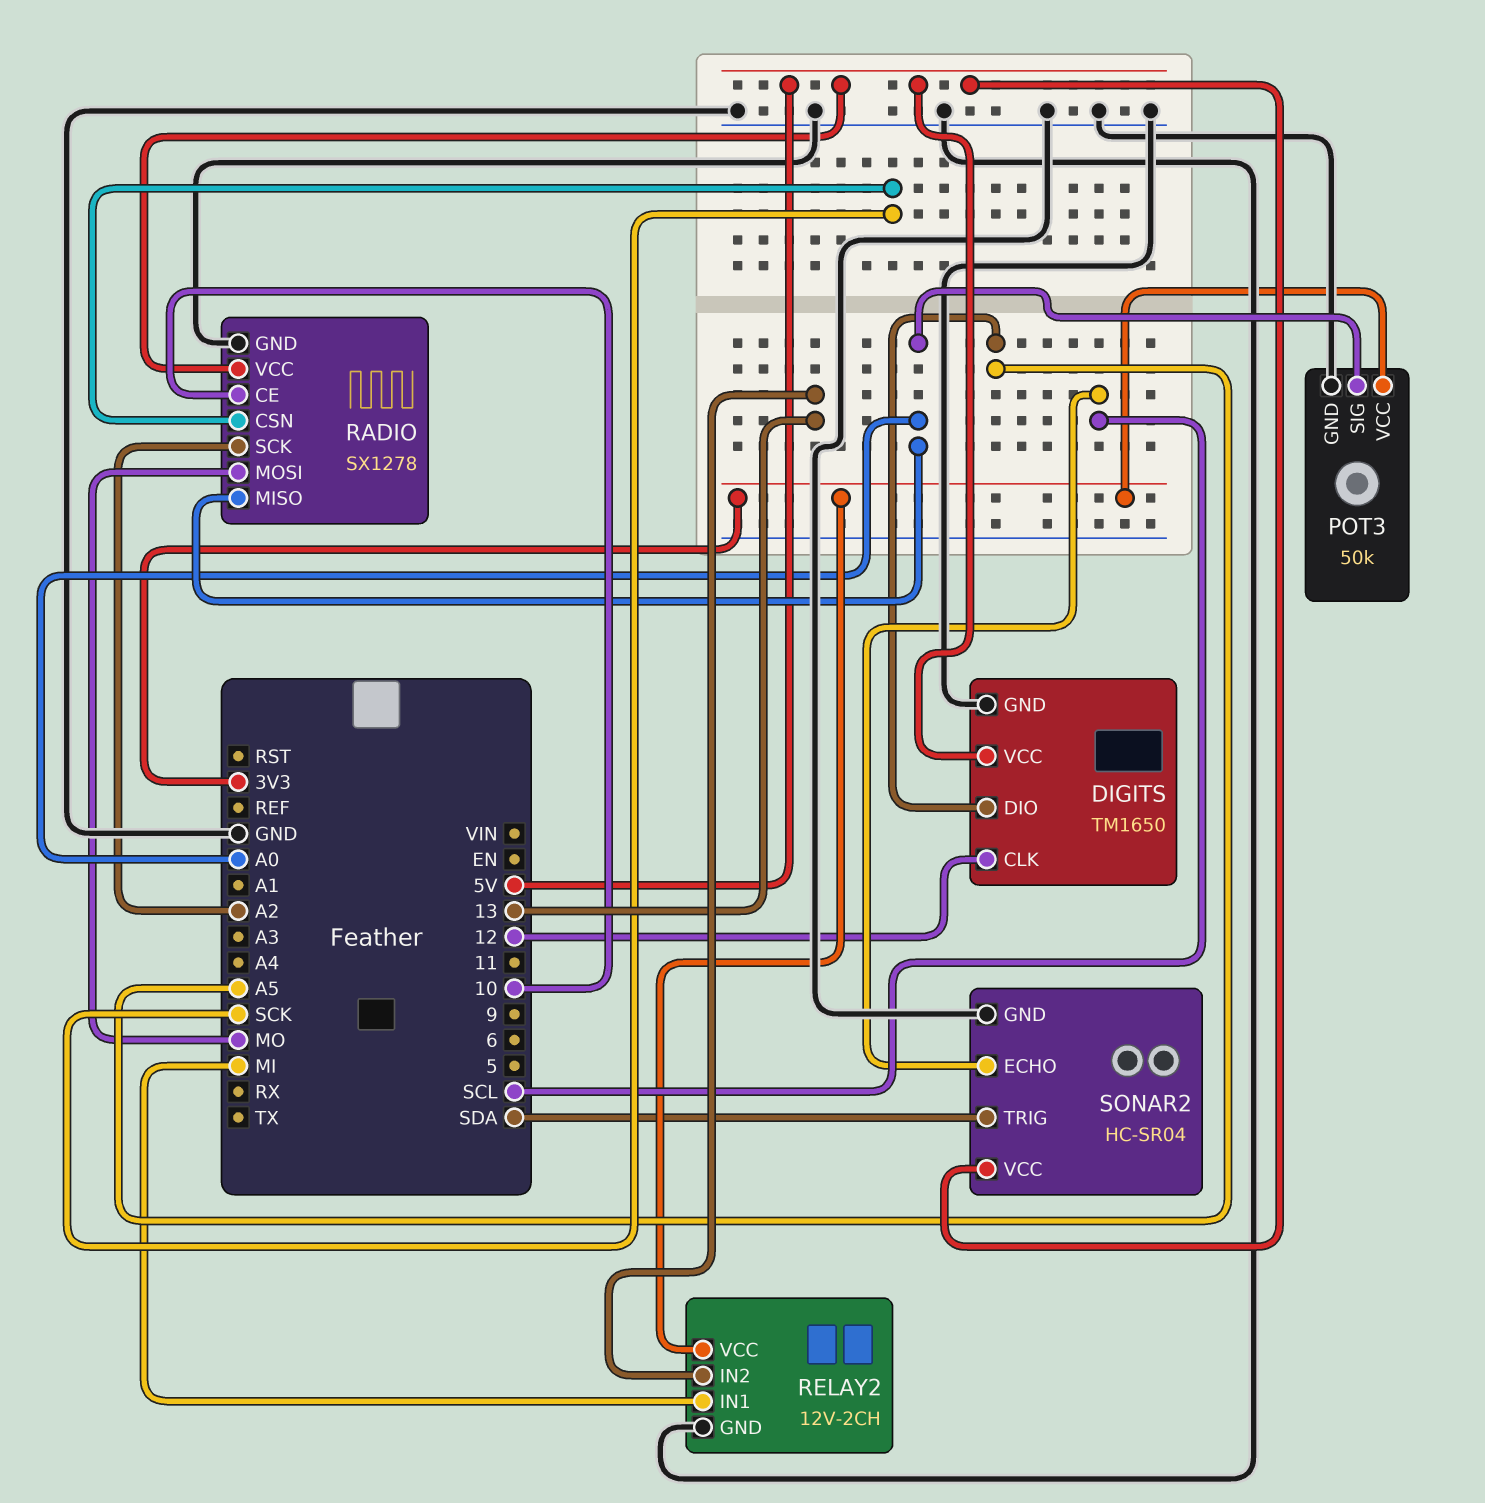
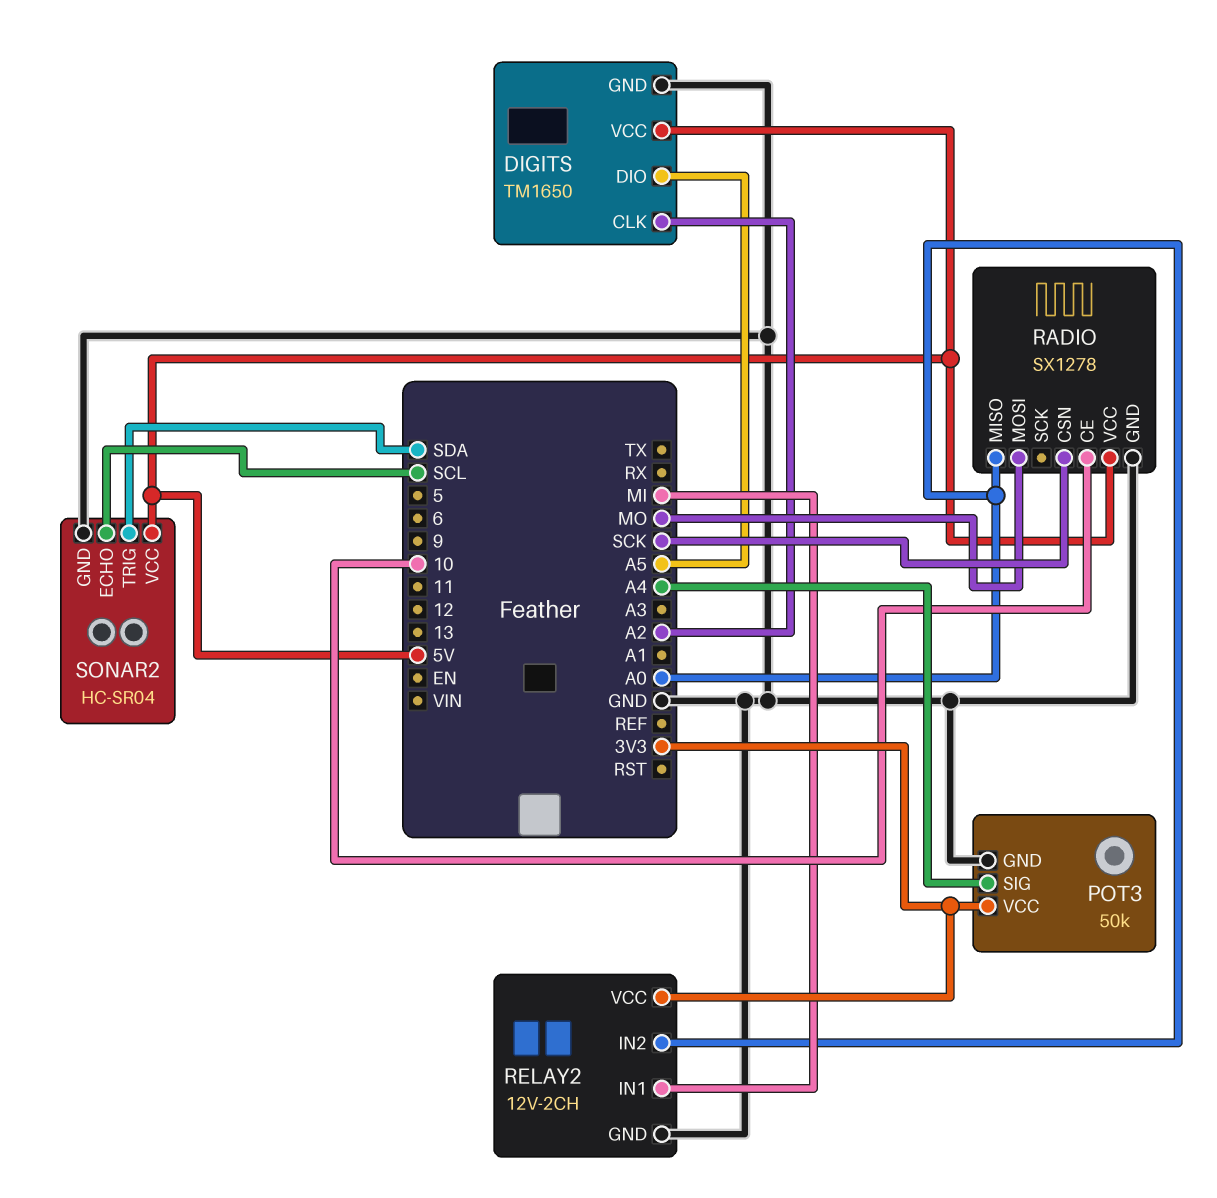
DIGITS pin CLK: 12 -> A2
POT3 pin SIG: A0 -> A4
RADIO pin SCK: A2 -> none
RELAY2 pin IN2: 13 -> A0

